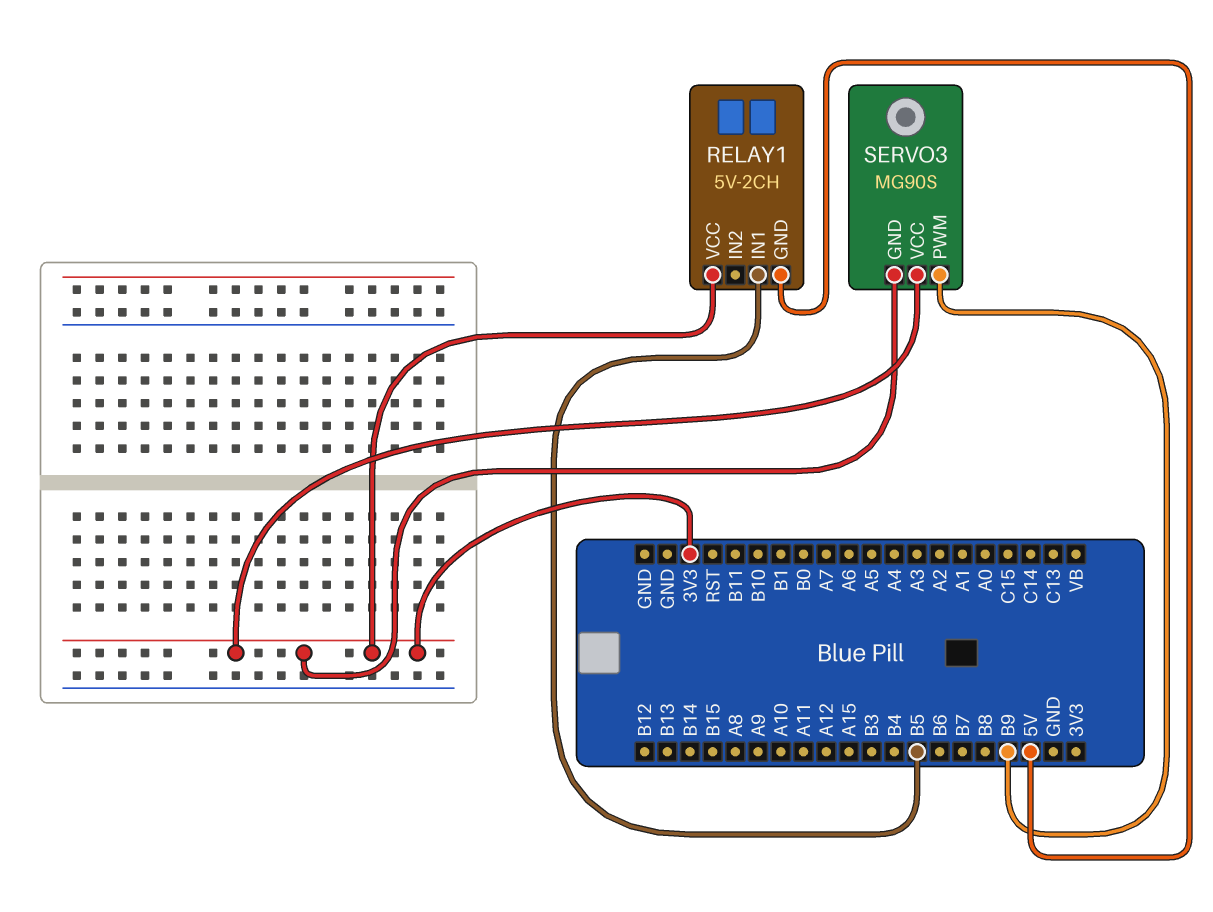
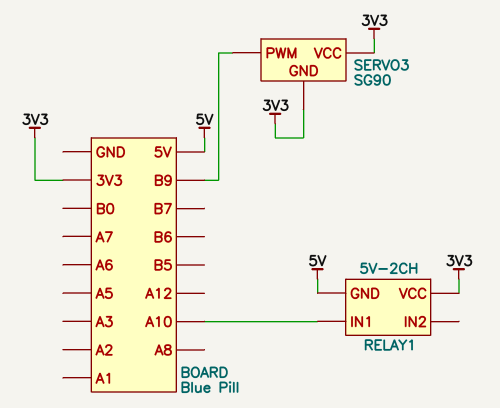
RELAY1 pin IN1: B5 -> A10
SERVO3: MG90S -> SG90

